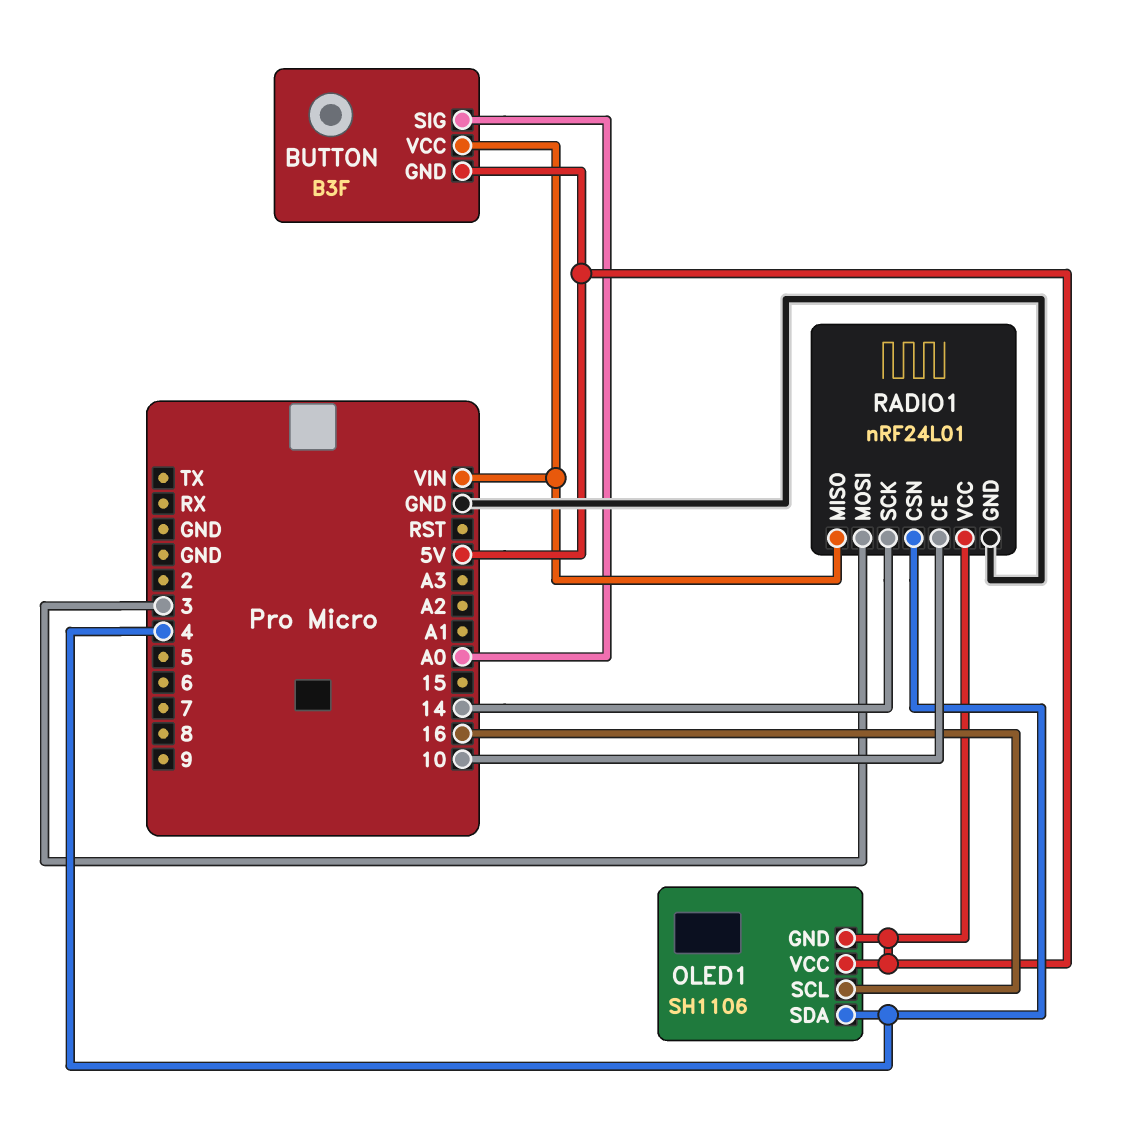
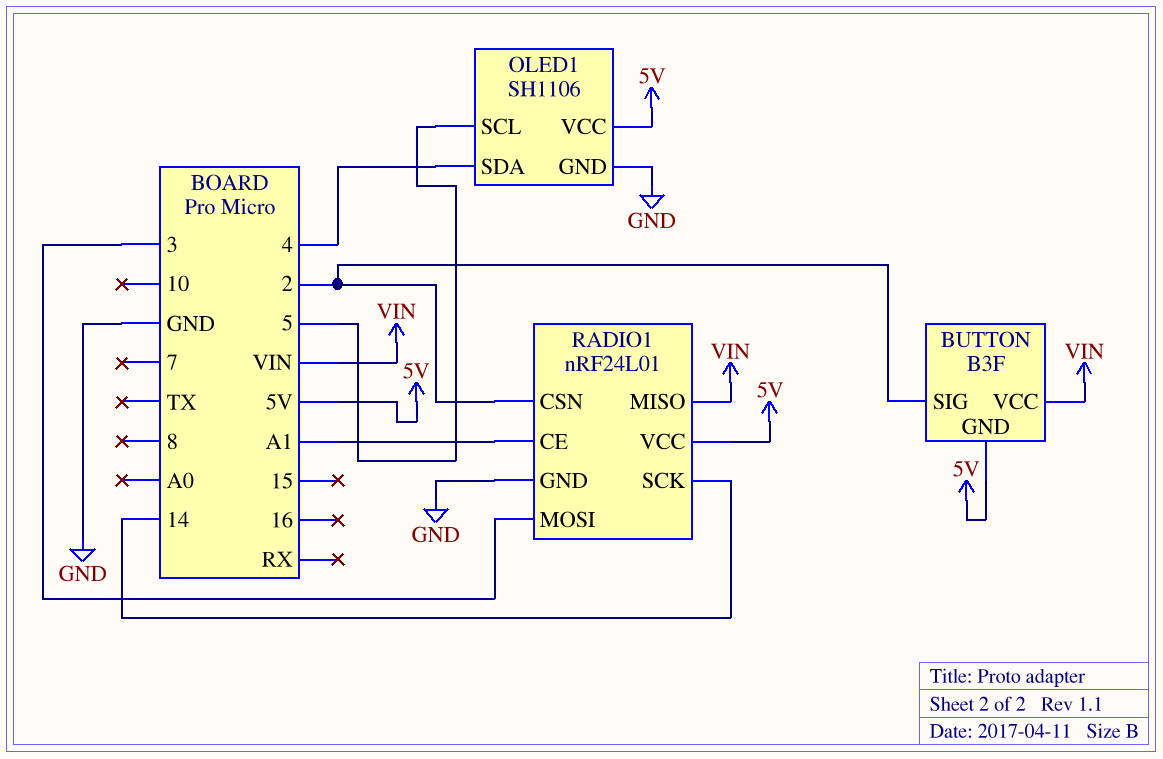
BUTTON pin SIG: A0 -> 2
OLED1 pin GND: 5V -> GND
OLED1 pin SCL: 16 -> 5
RADIO1 pin CE: 10 -> A1
RADIO1 pin CSN: 4 -> 2

